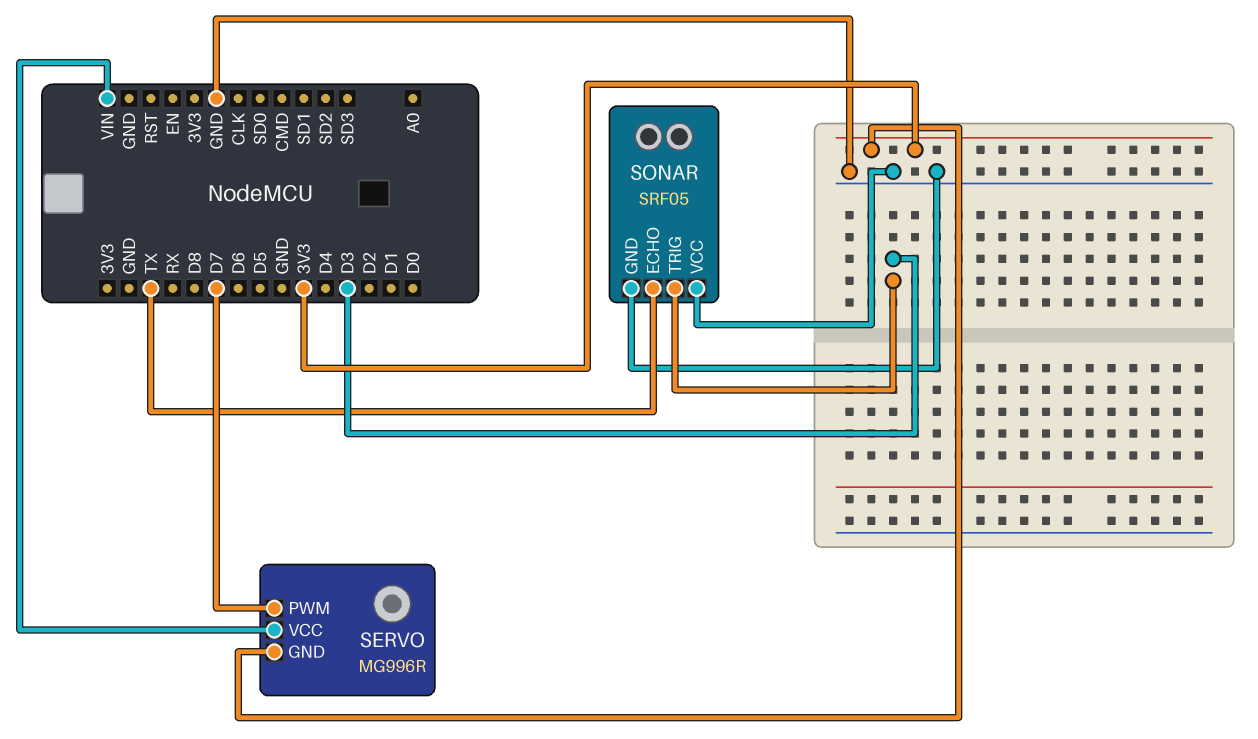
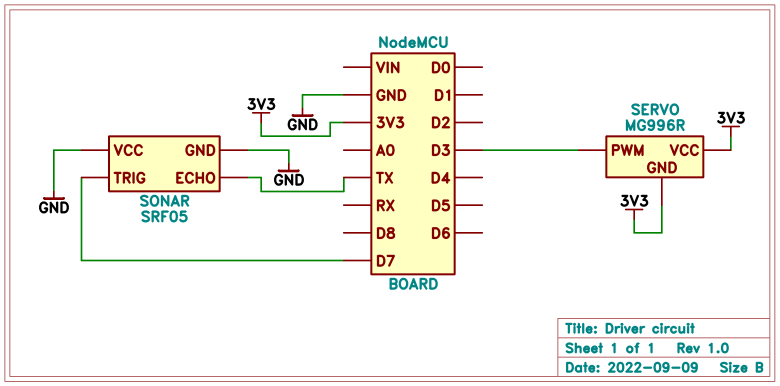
SERVO pin PWM: D7 -> D3
SERVO pin VCC: VIN -> 3V3
SONAR pin TRIG: D3 -> D7

